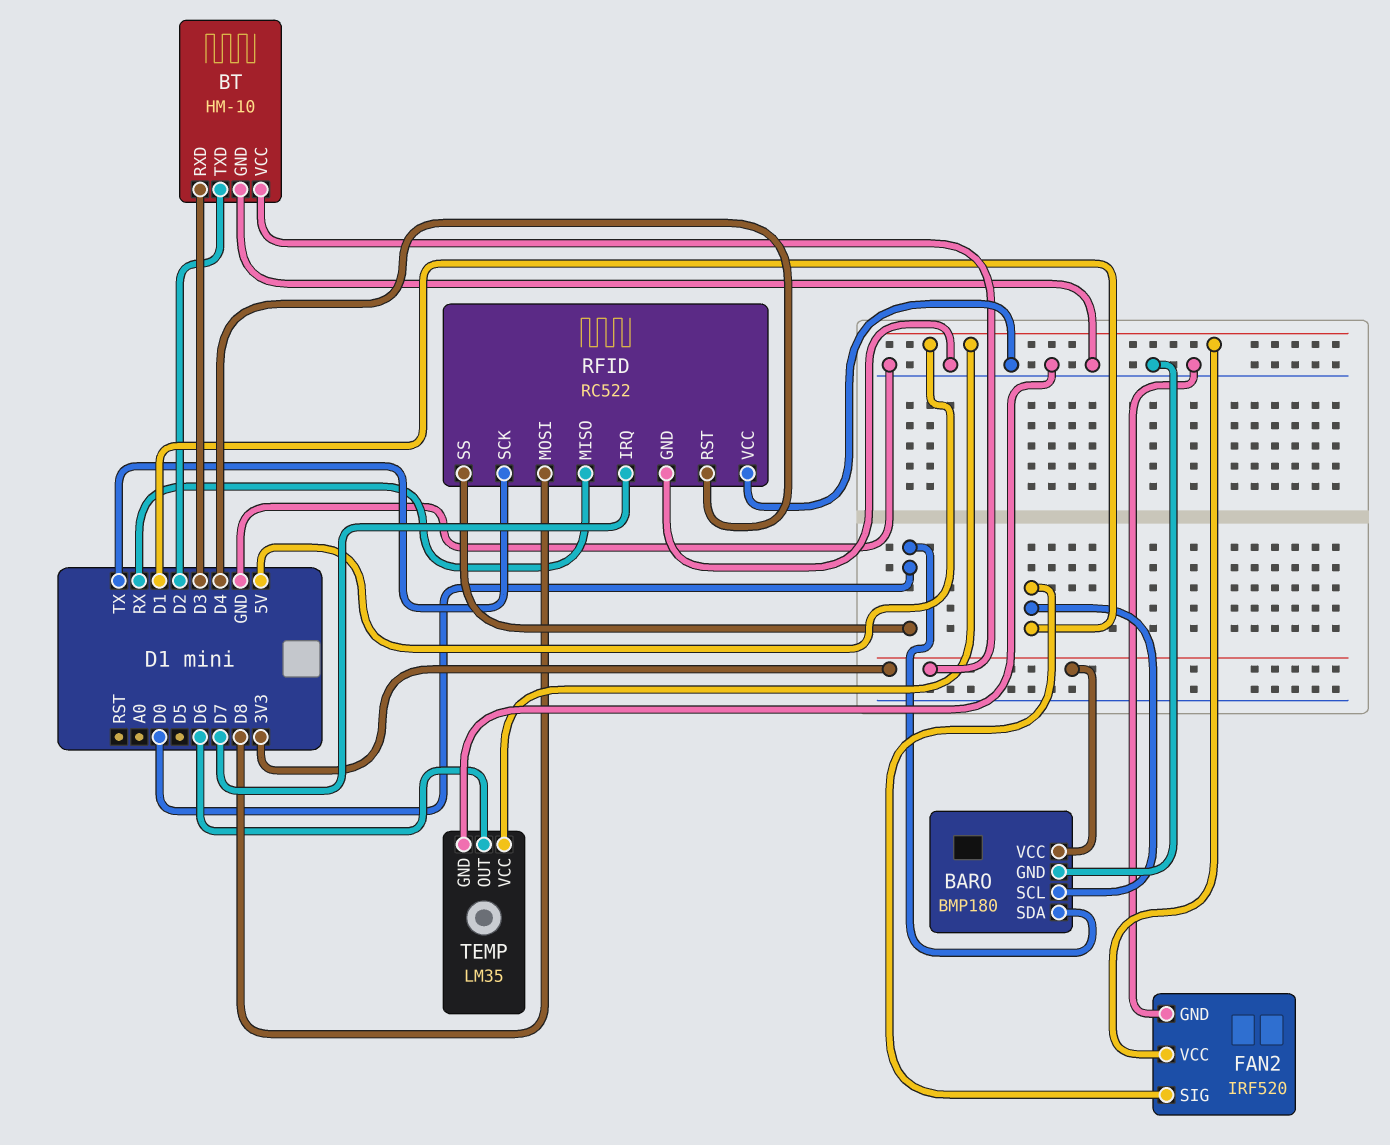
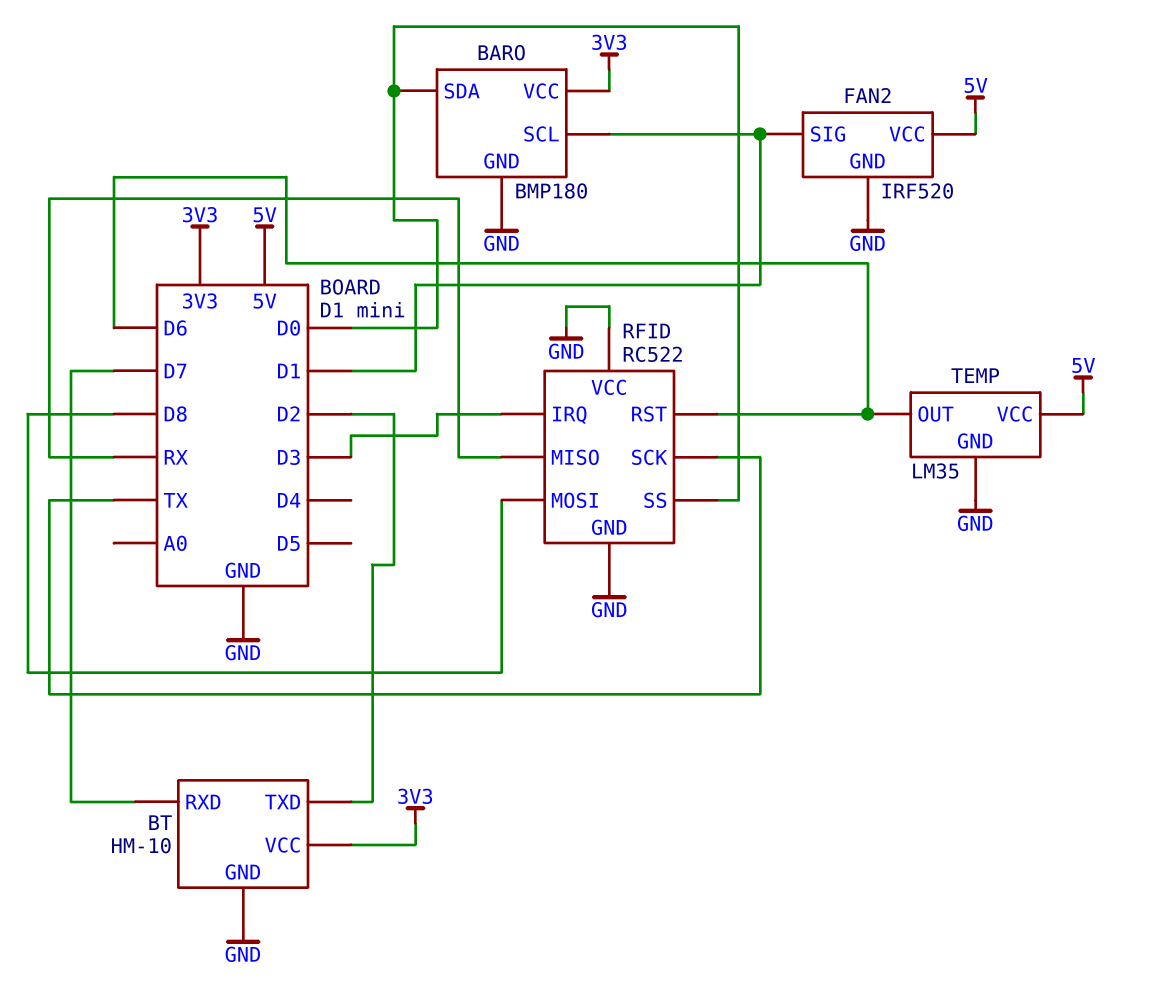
BT pin RXD: D3 -> D7
RFID pin IRQ: D7 -> D3
RFID pin RST: D4 -> D6

